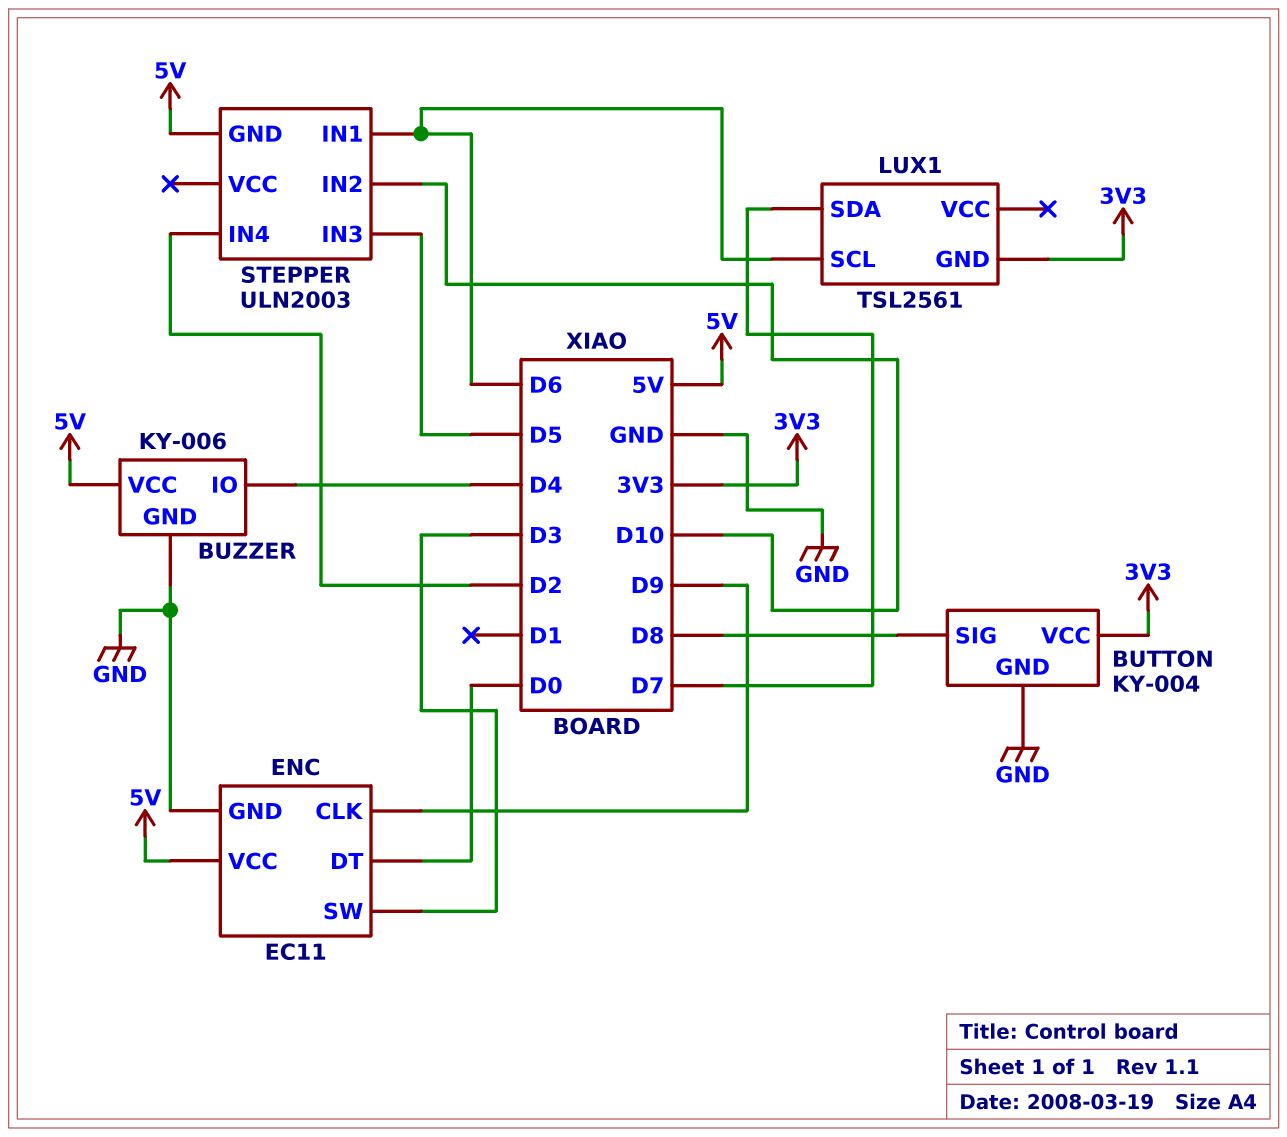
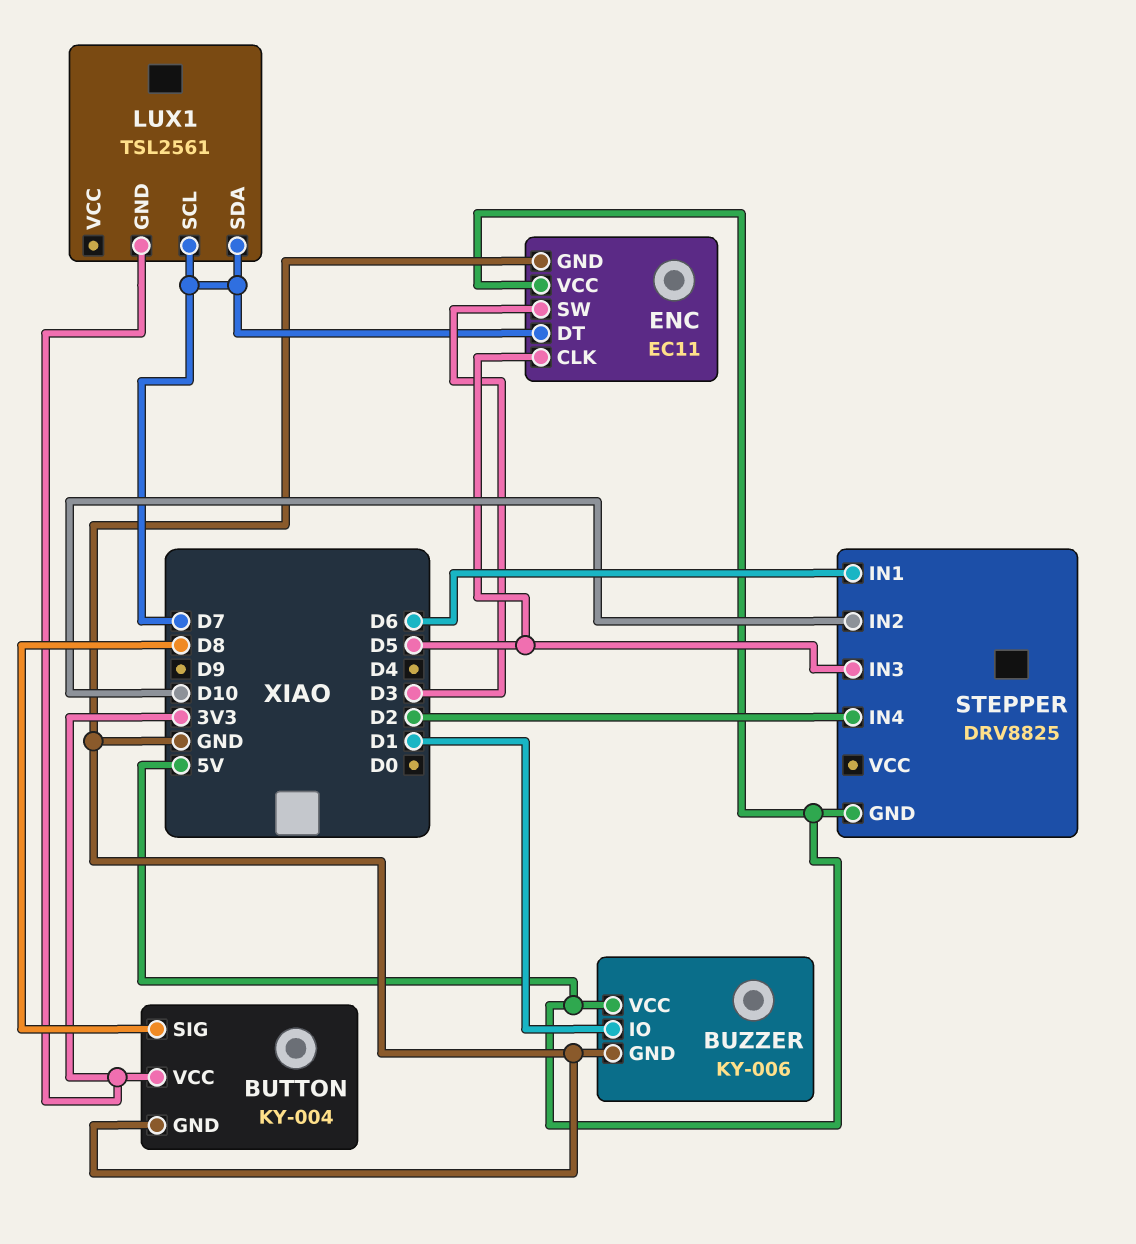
BUZZER pin IO: D4 -> D1
ENC pin CLK: D9 -> D5
ENC pin DT: D0 -> D7
LUX1 pin SCL: D6 -> D7
STEPPER: ULN2003 -> DRV8825

